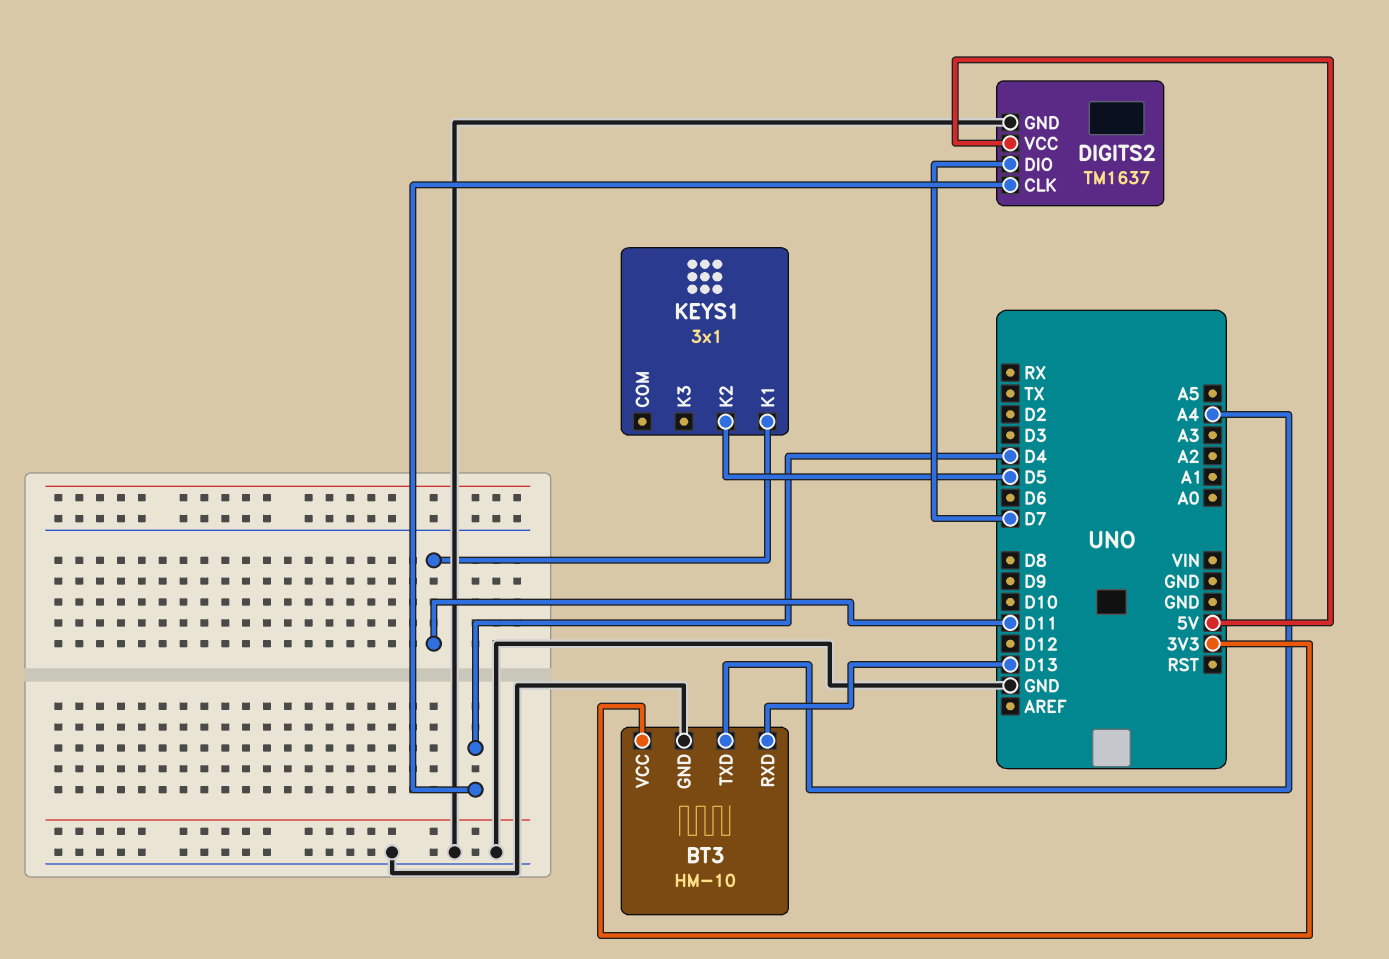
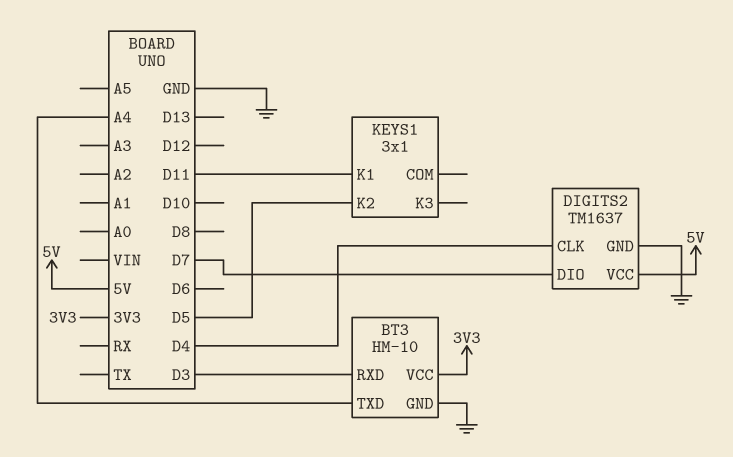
BT3 pin RXD: D13 -> D3

